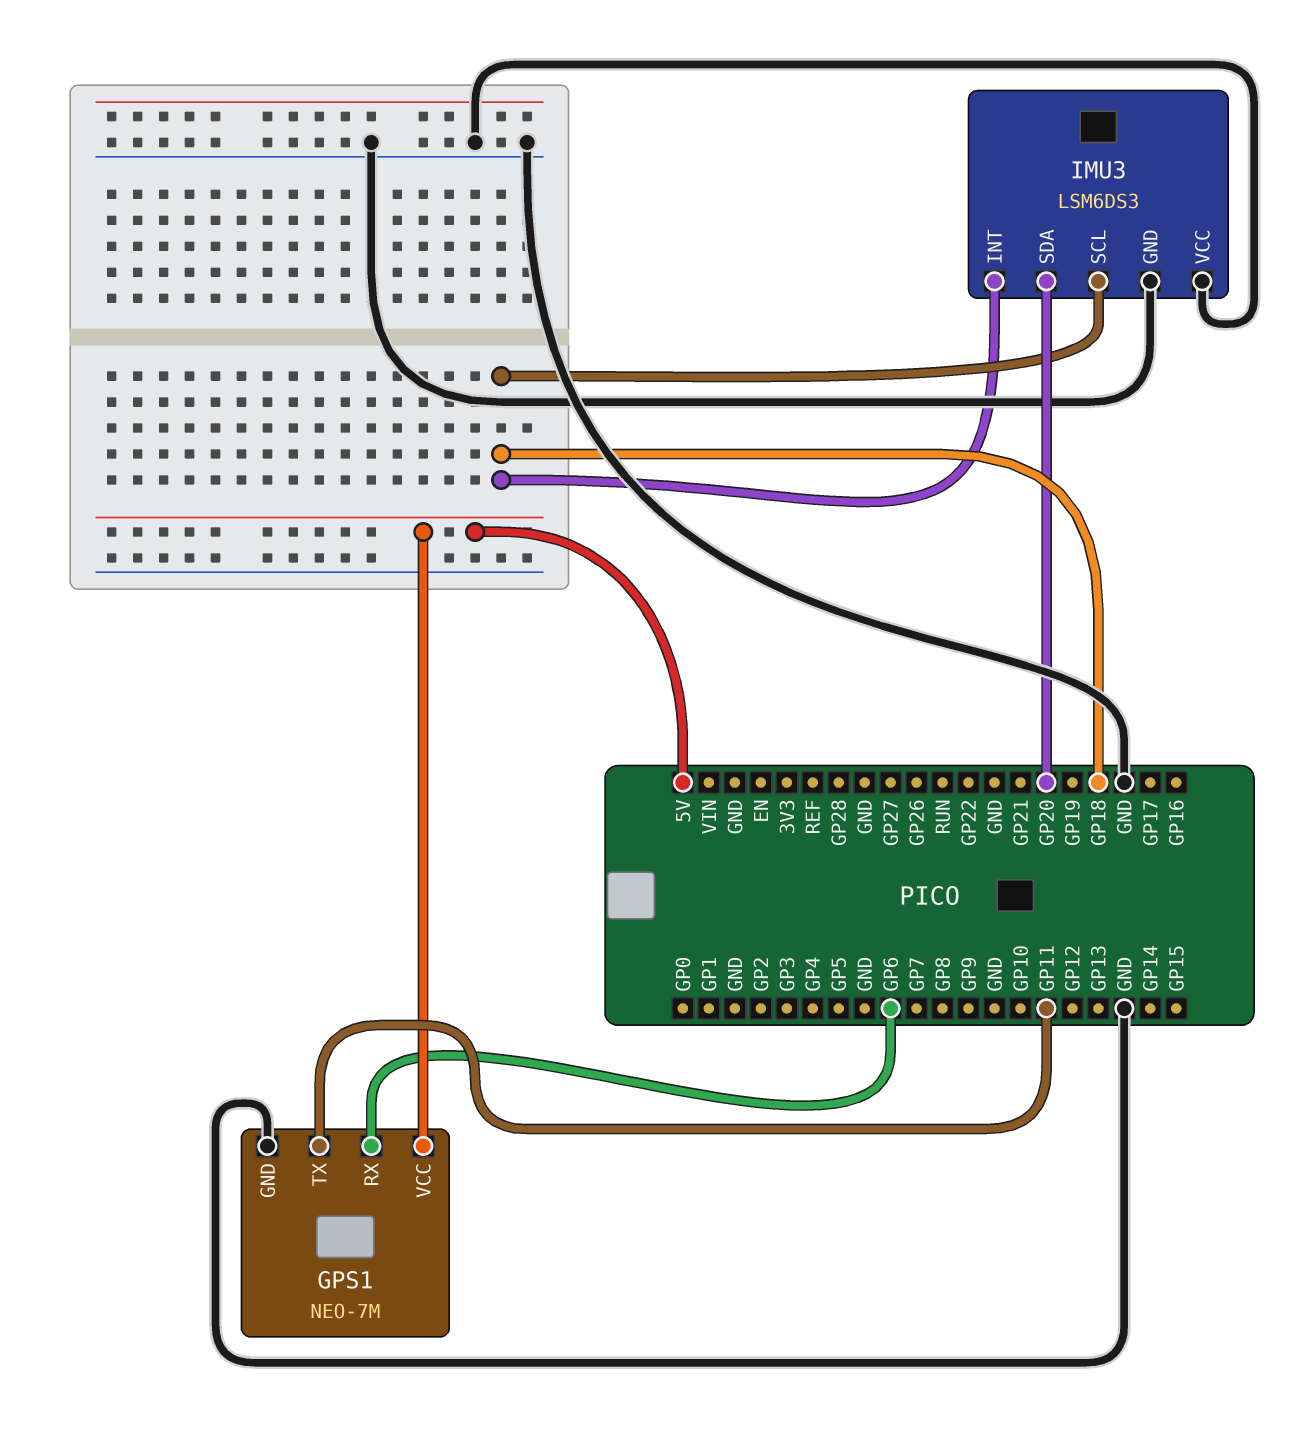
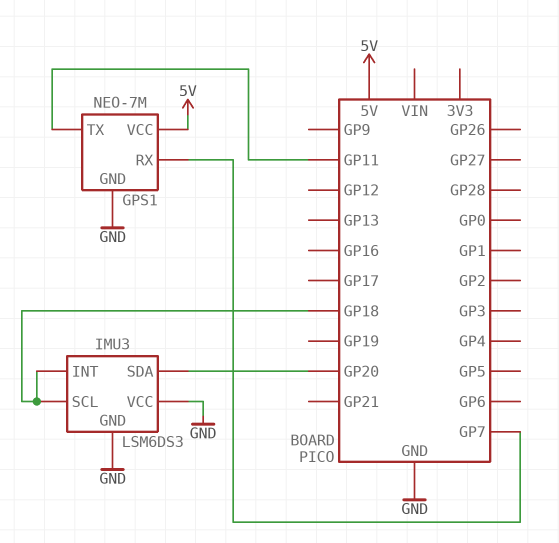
GPS1 pin RX: GP6 -> GP7

